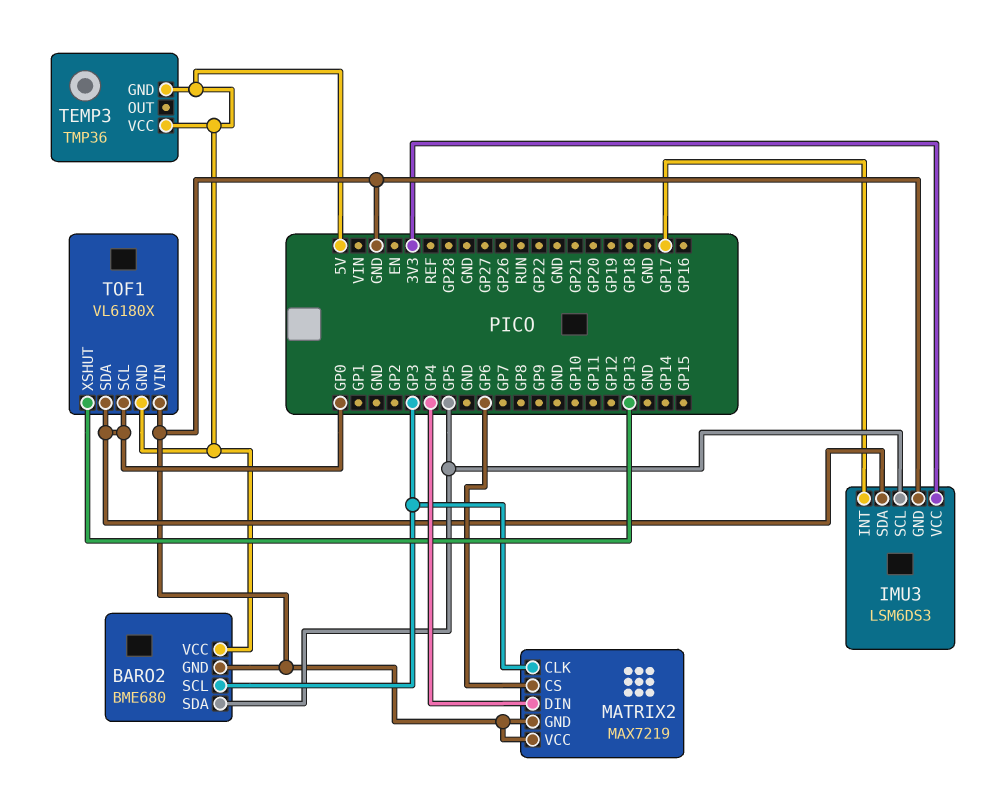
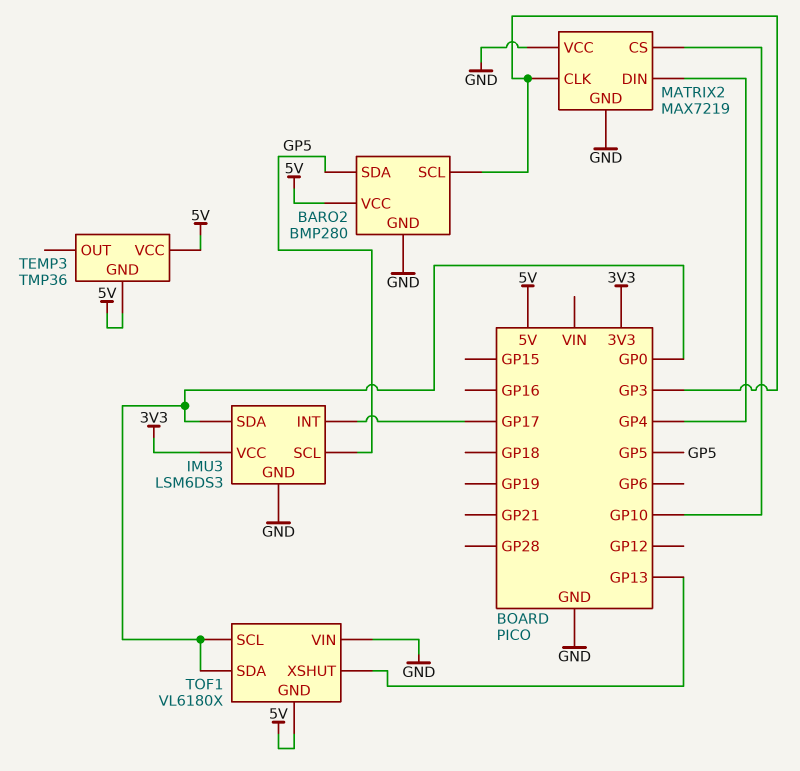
BARO2: BME680 -> BMP280
MATRIX2 pin CS: GP6 -> GP10

